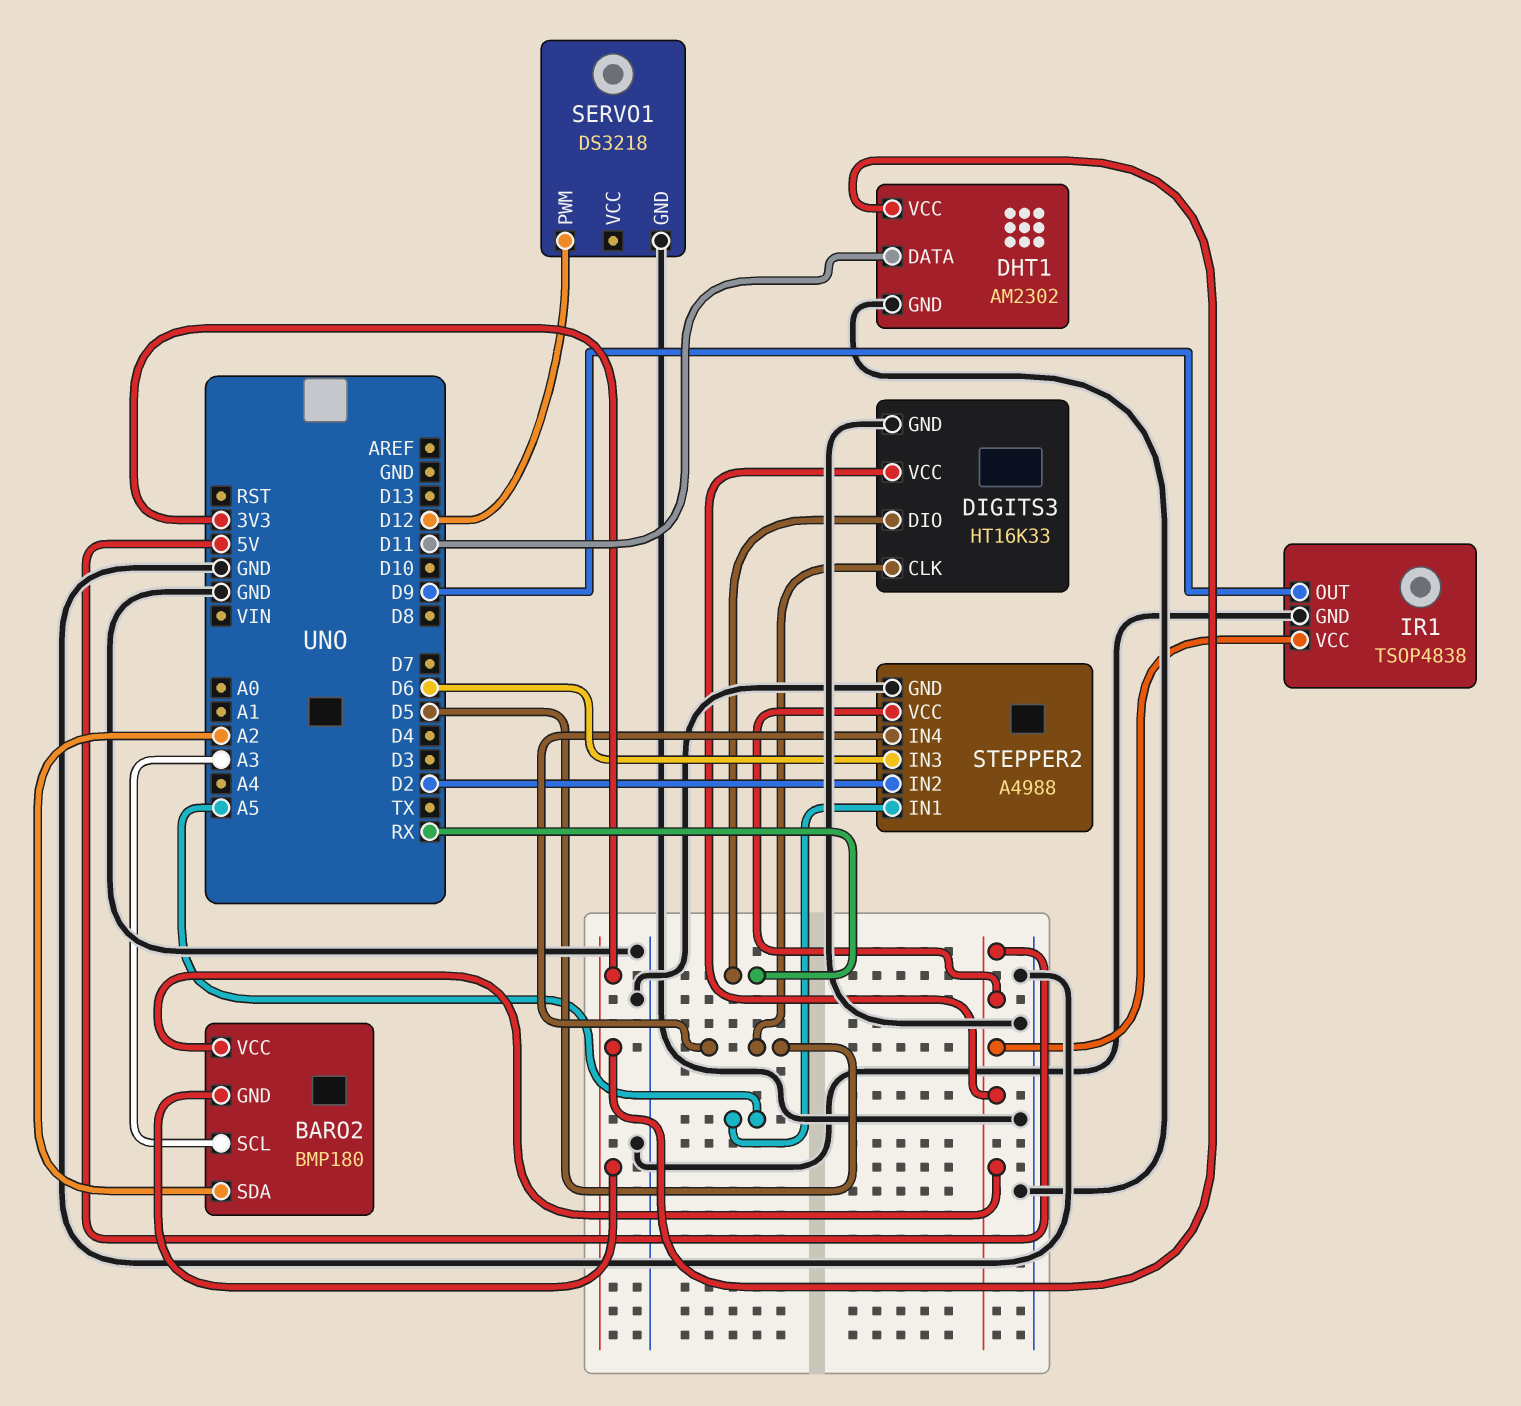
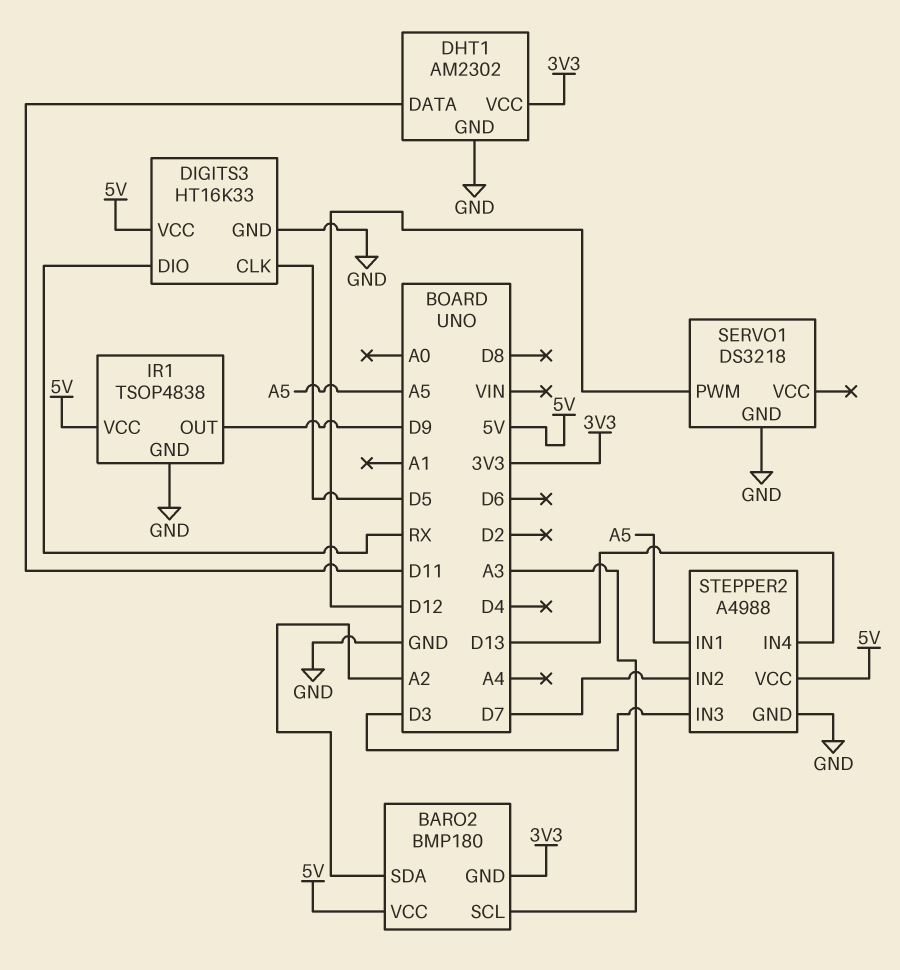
STEPPER2 pin IN2: D2 -> D7
STEPPER2 pin IN3: D6 -> D3
STEPPER2 pin IN4: D5 -> D13

